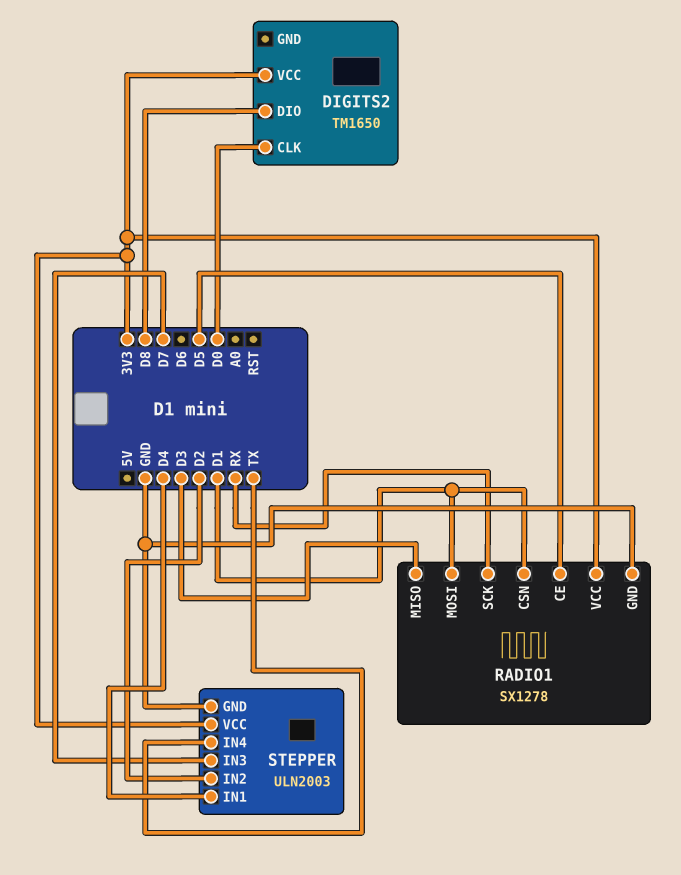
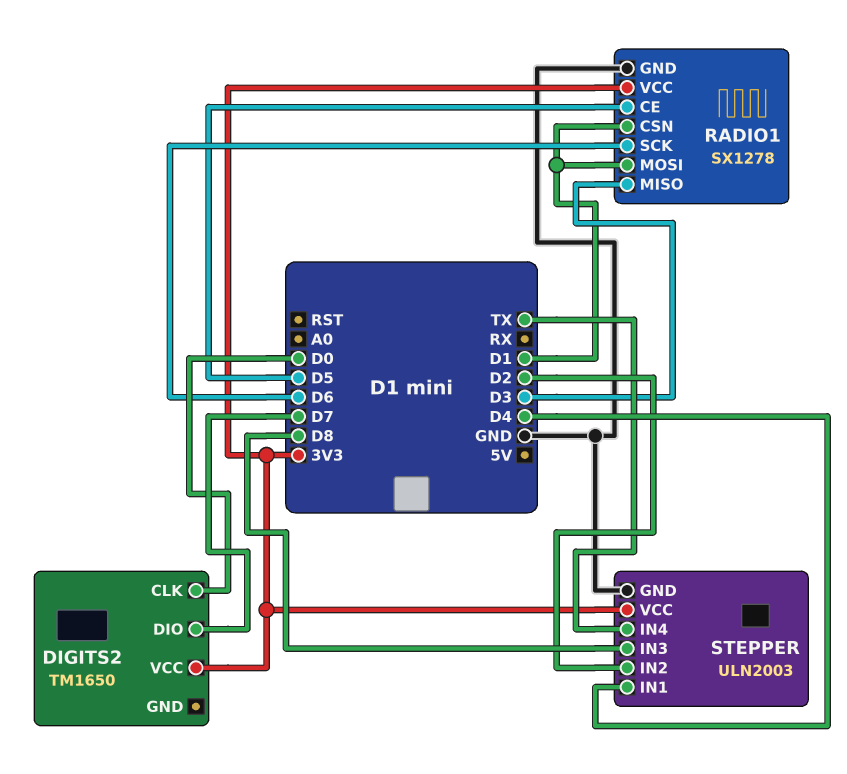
DIGITS2 pin DIO: D8 -> D7
RADIO1 pin SCK: RX -> D6
STEPPER pin IN3: D7 -> D8

